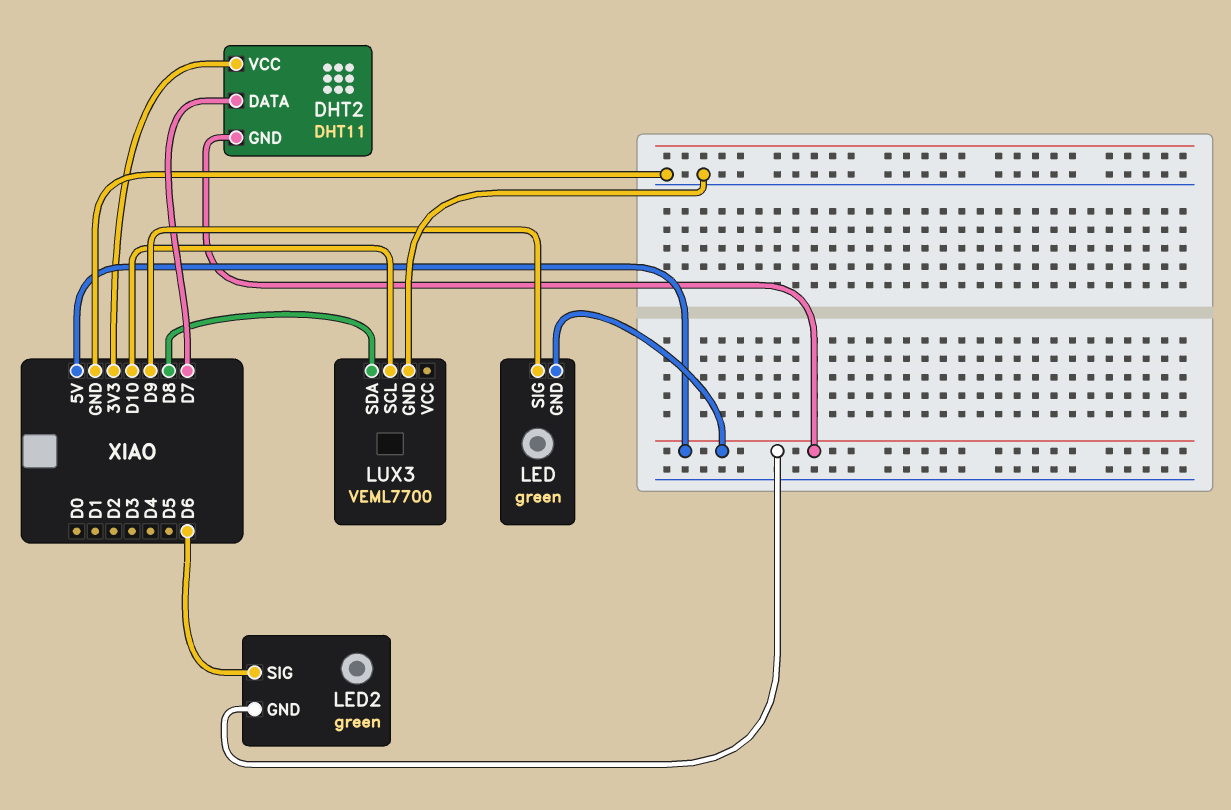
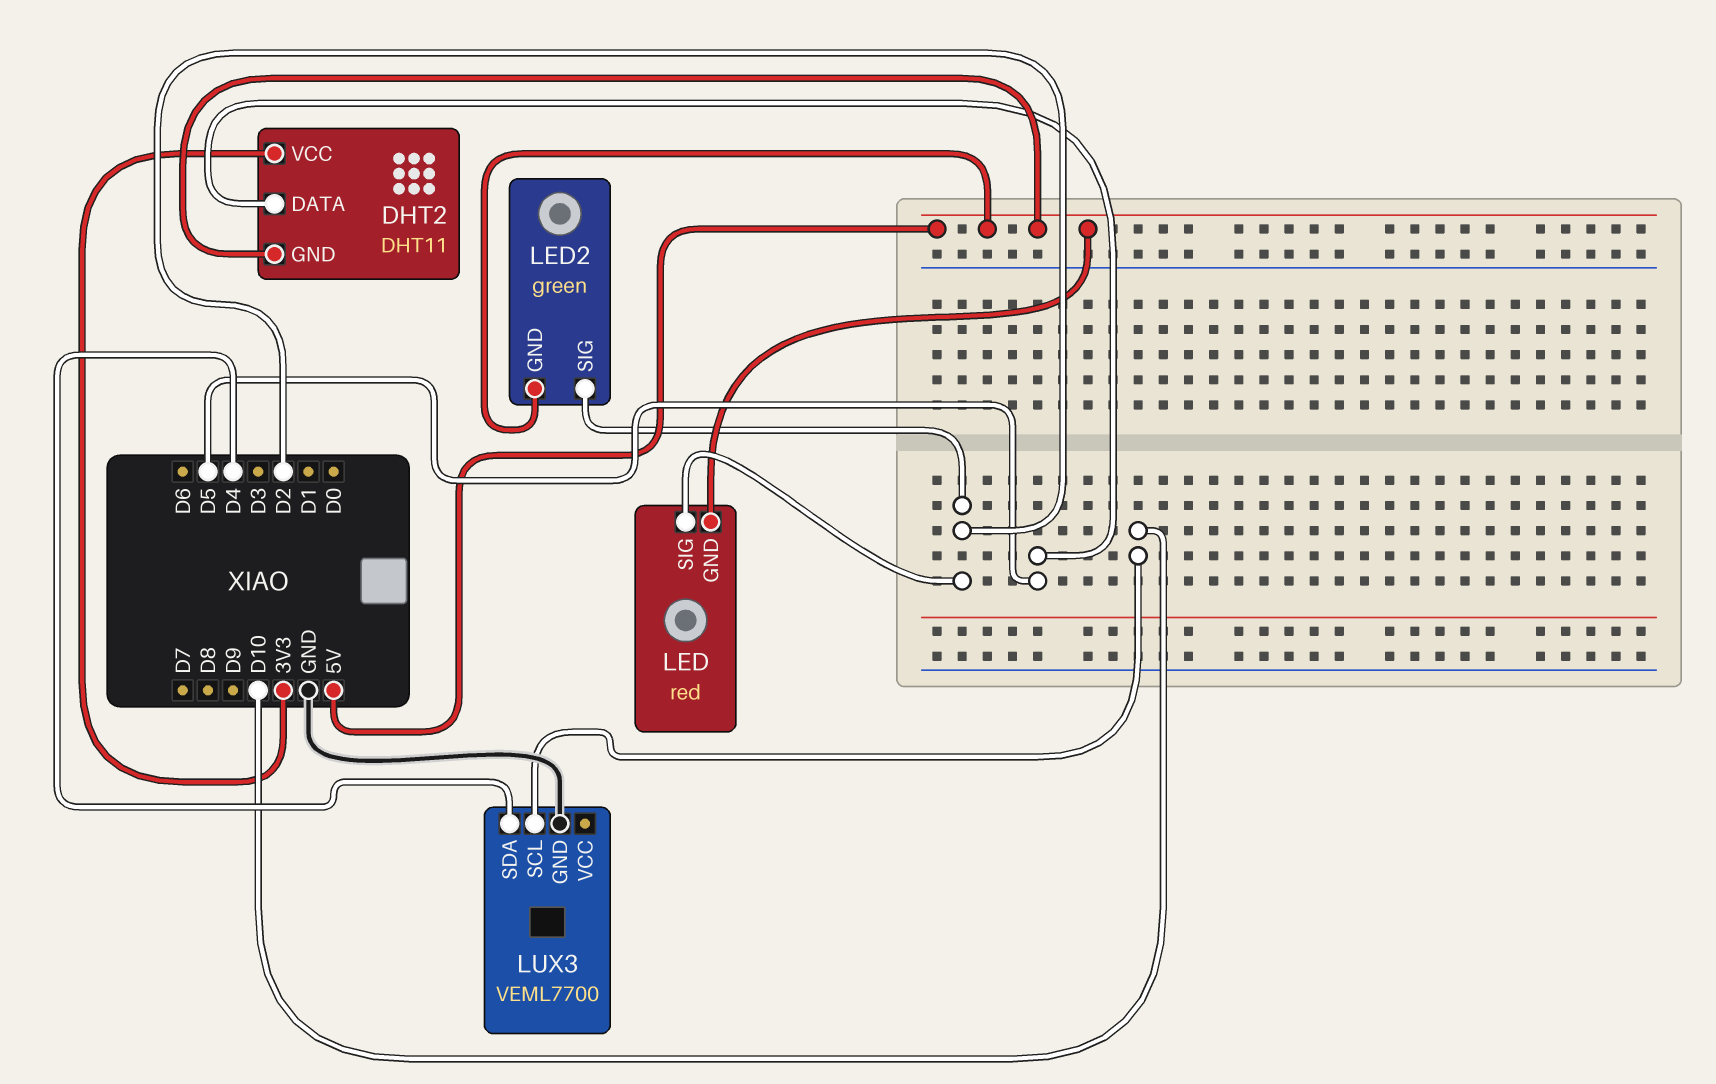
DHT2 pin DATA: D7 -> D5
LED: green -> red
LED pin SIG: D9 -> D2
LED2 pin SIG: D6 -> D2
LUX3 pin SDA: D8 -> D4

